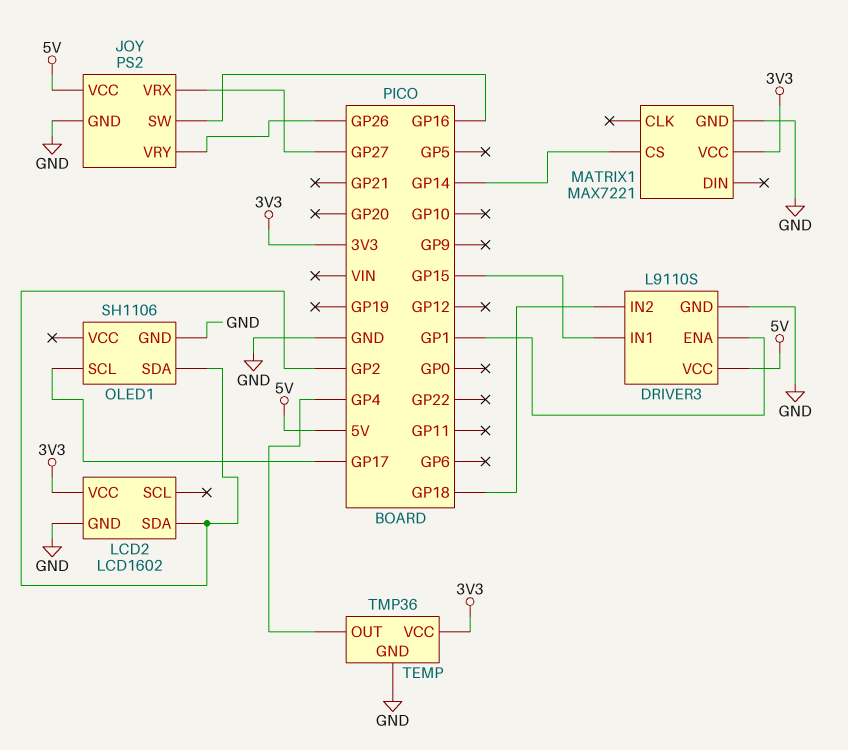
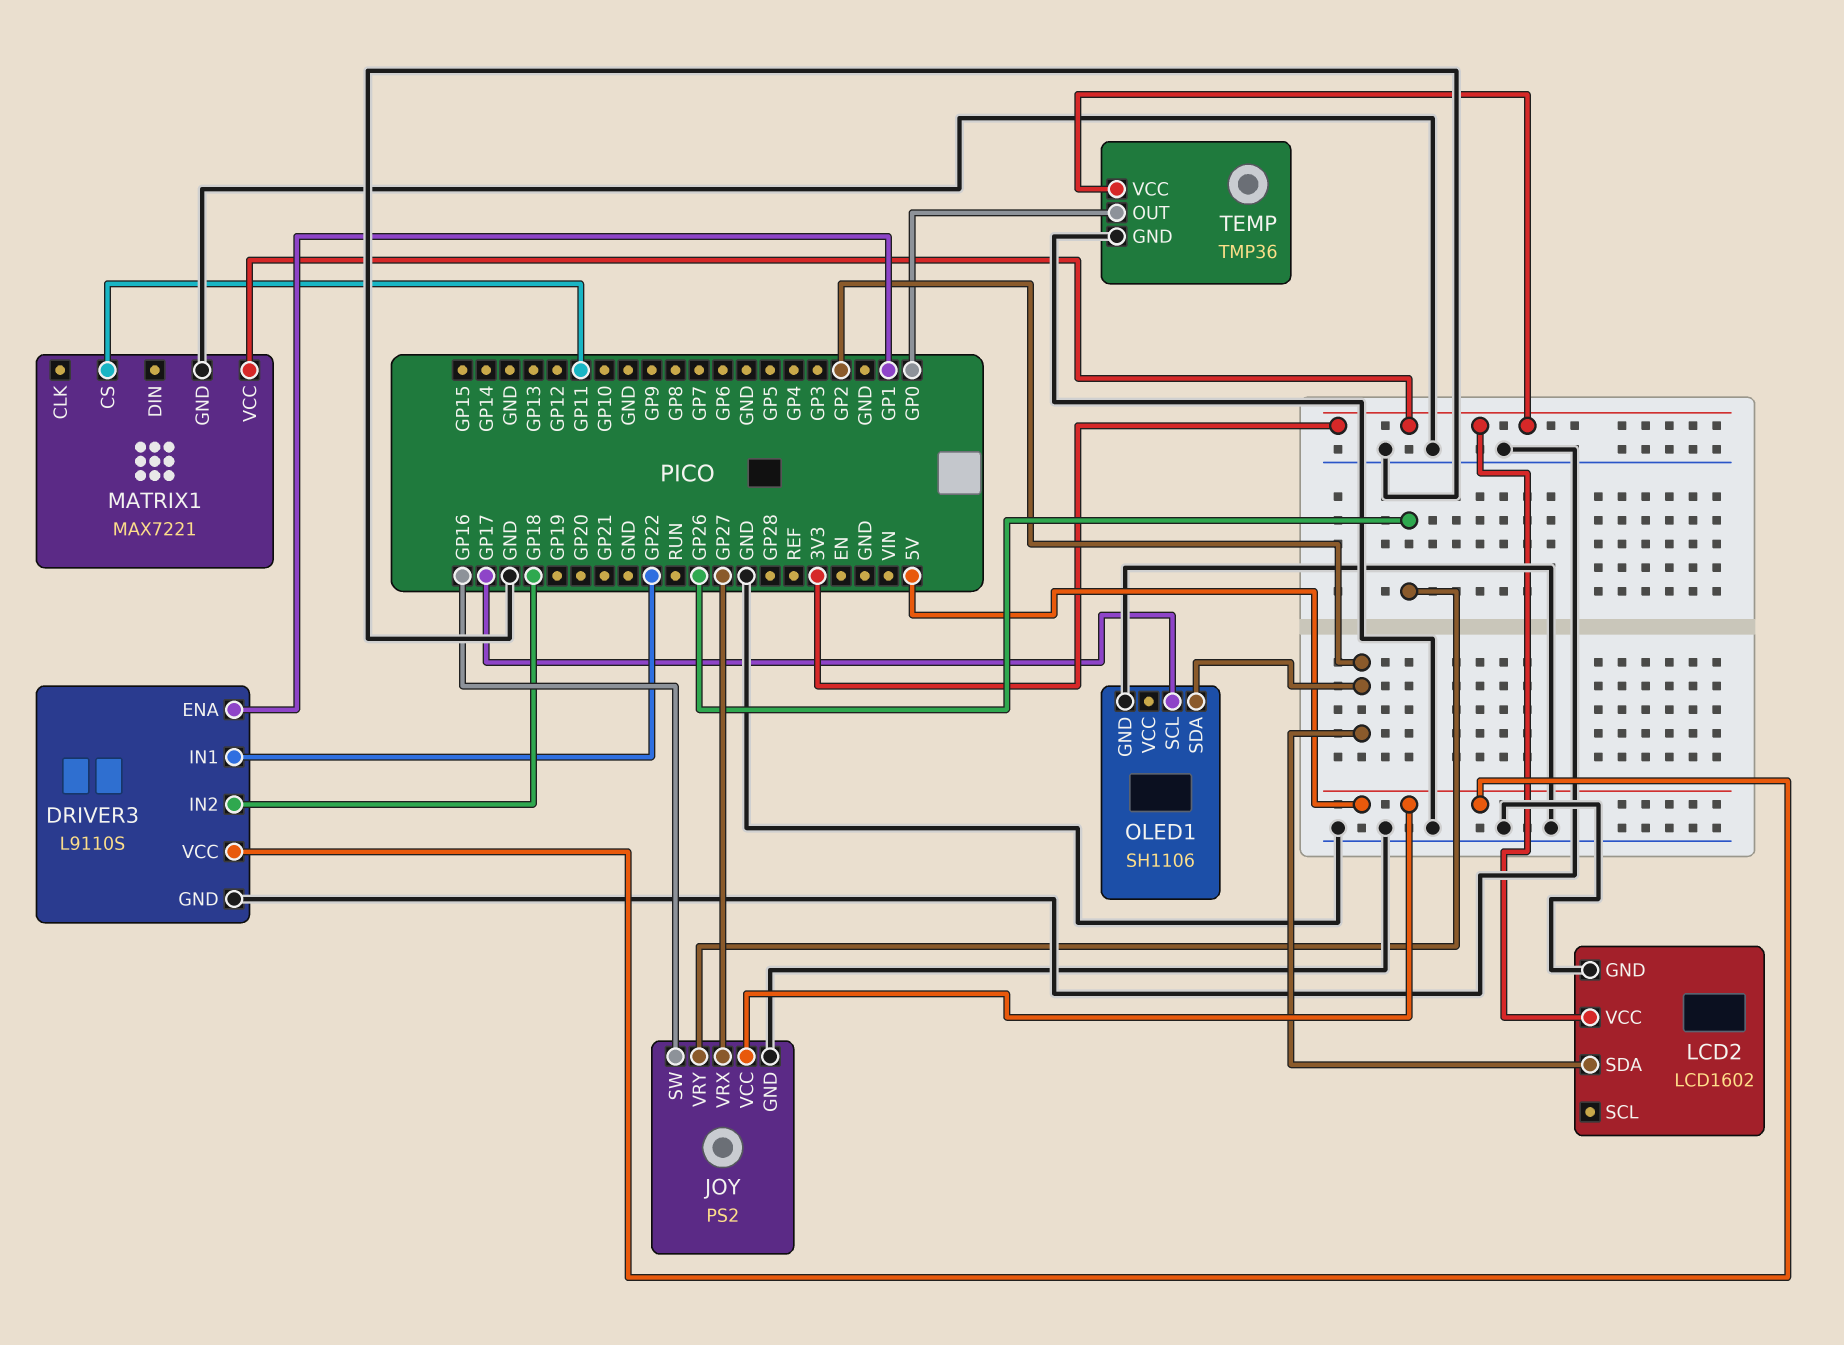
DRIVER3 pin IN1: GP15 -> GP22
MATRIX1 pin CS: GP14 -> GP11
TEMP pin OUT: GP4 -> GP0

